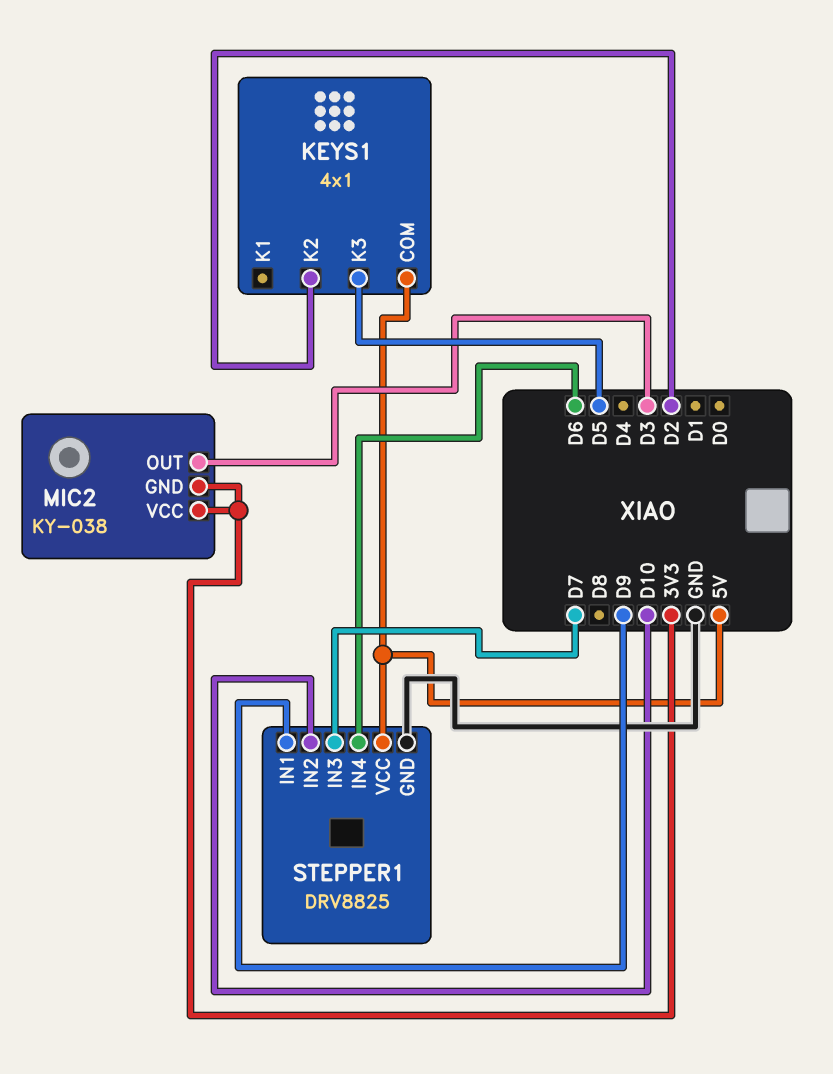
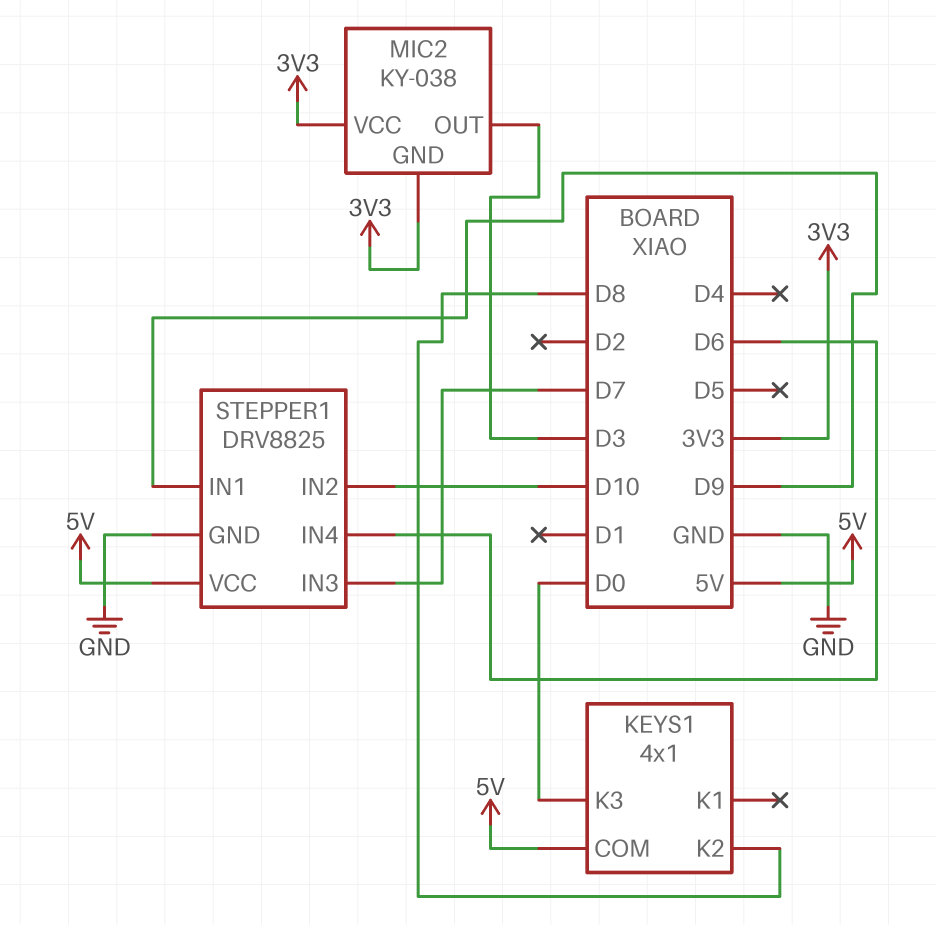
KEYS1 pin K2: D2 -> D8
KEYS1 pin K3: D5 -> D0

